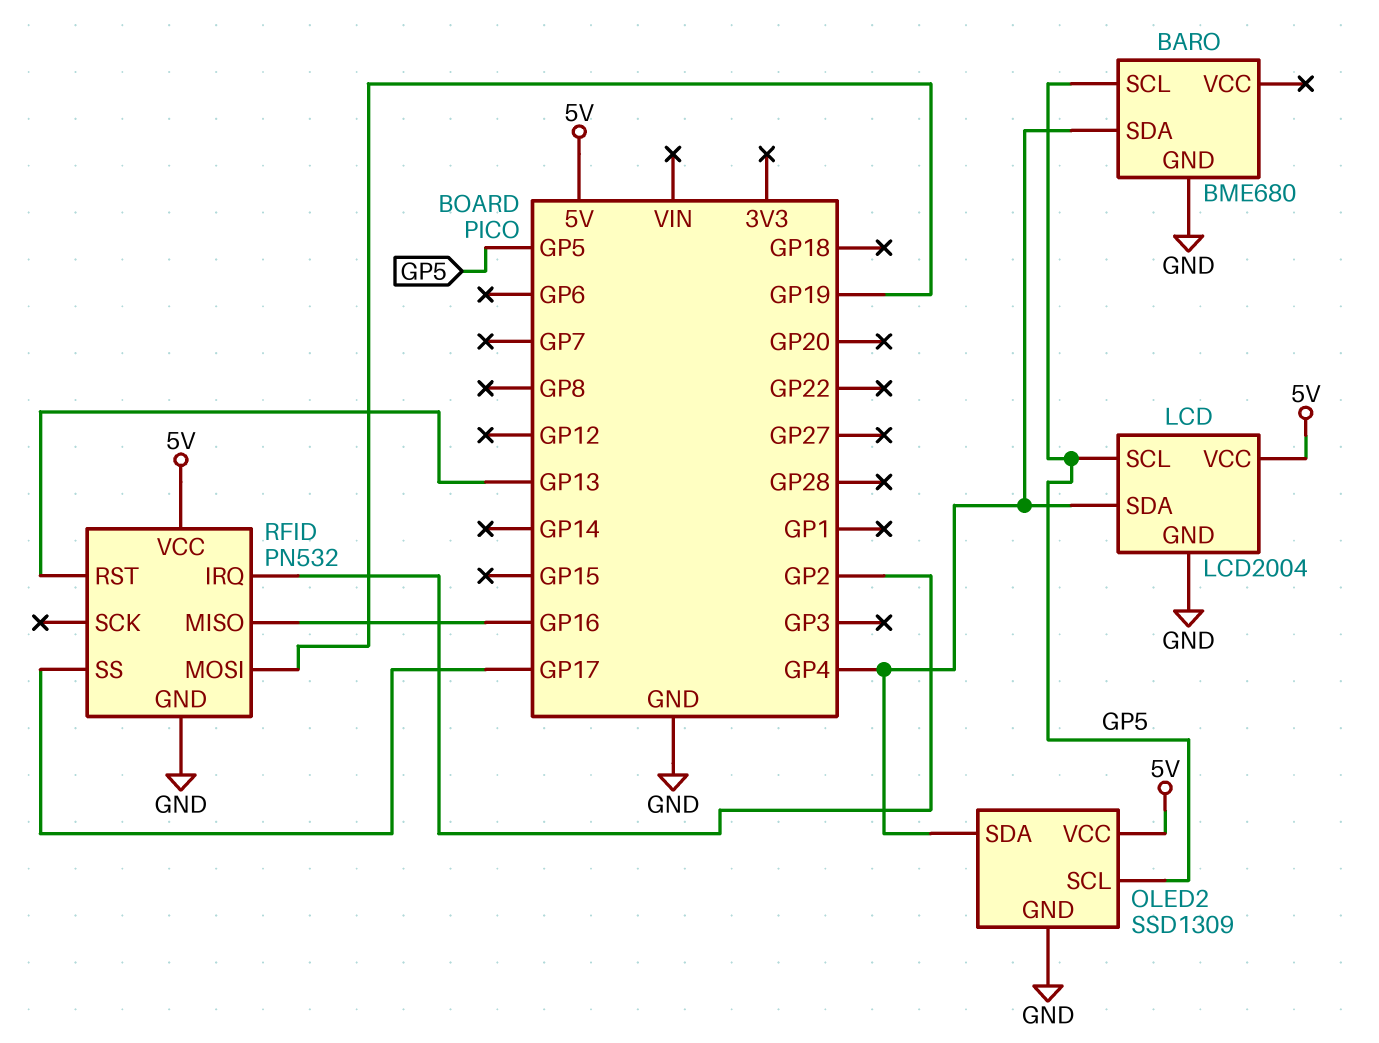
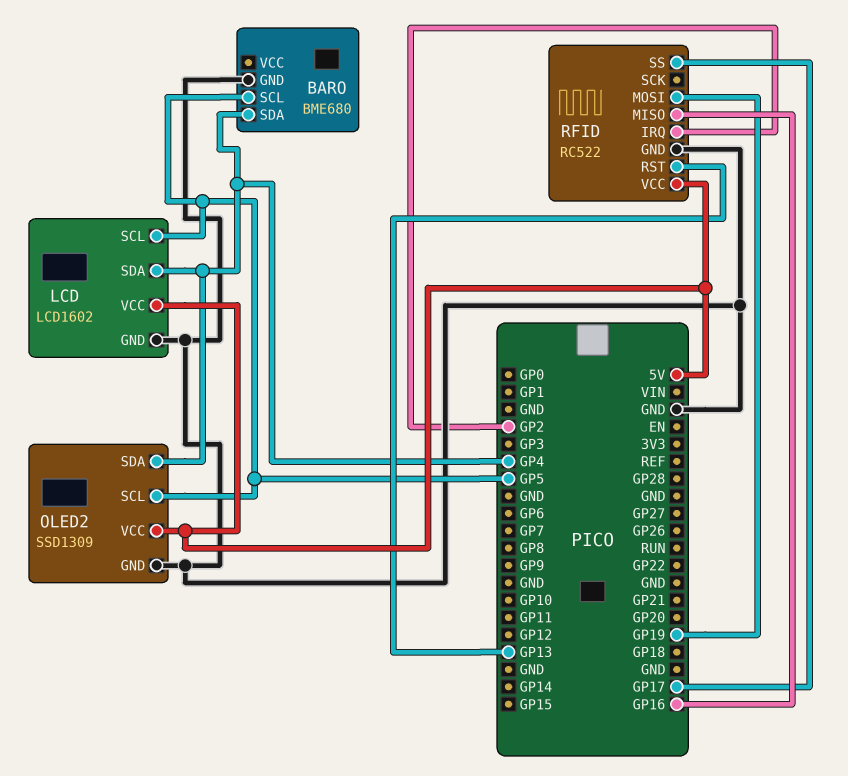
LCD: LCD2004 -> LCD1602
RFID: PN532 -> RC522

